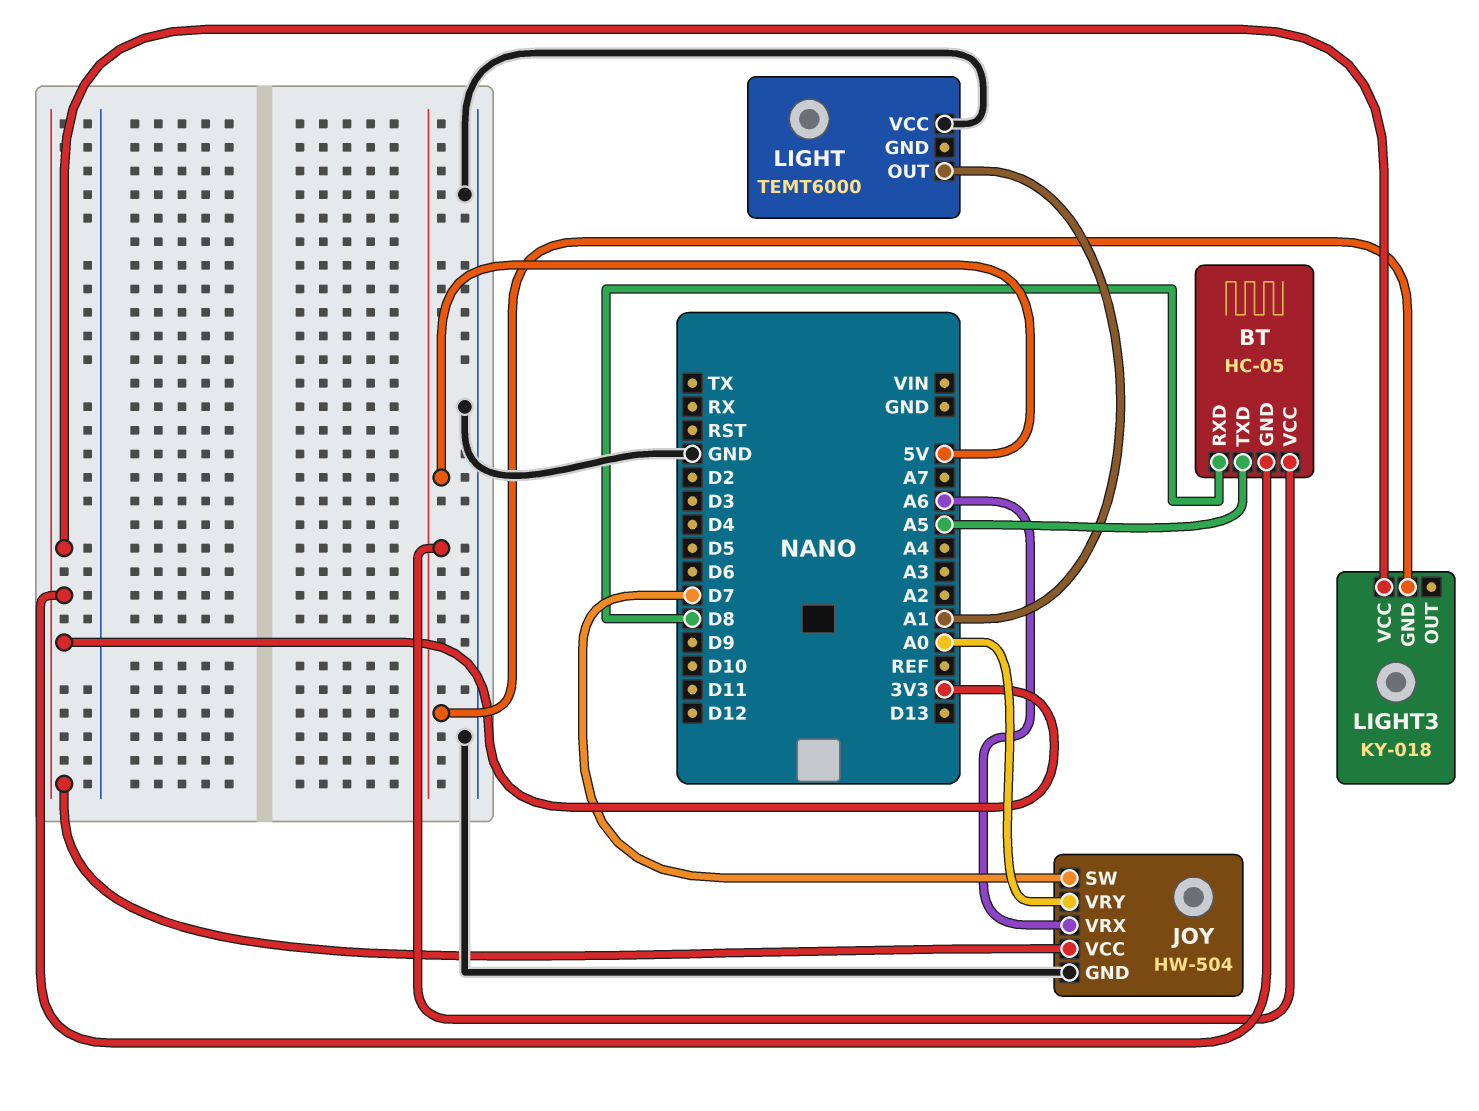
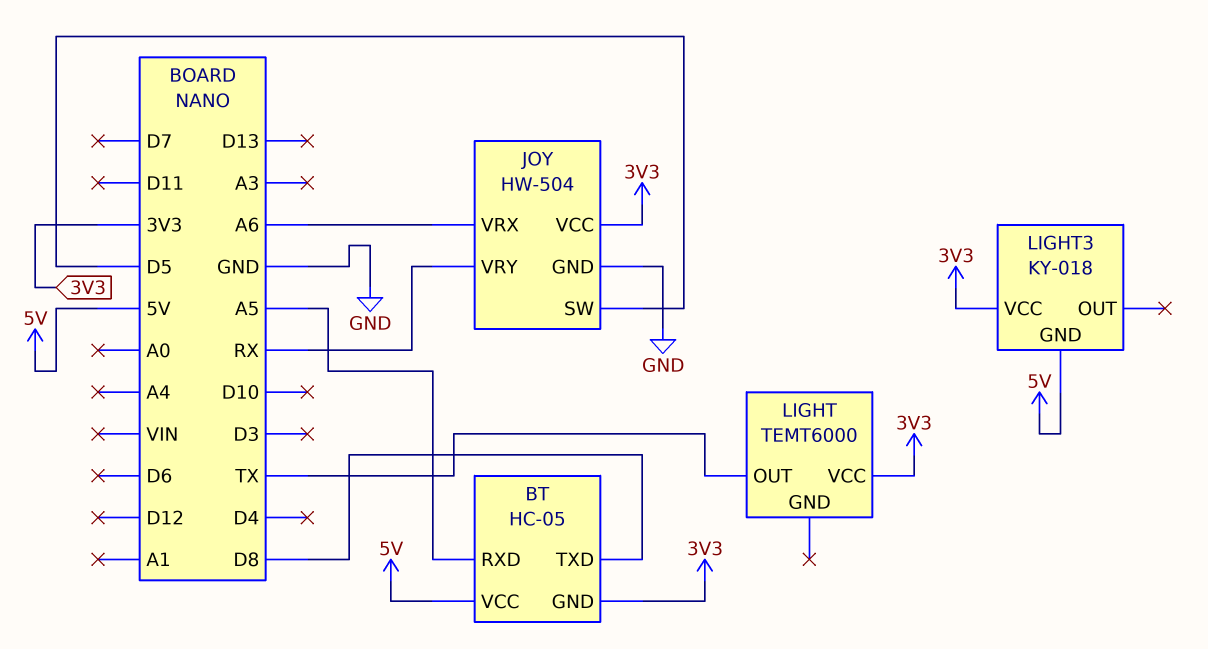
BT pin RXD: D8 -> A5
BT pin TXD: A5 -> D8
JOY pin SW: D7 -> D5
JOY pin VRY: A0 -> RX
LIGHT pin OUT: A1 -> TX
LIGHT pin VCC: GND -> 3V3

